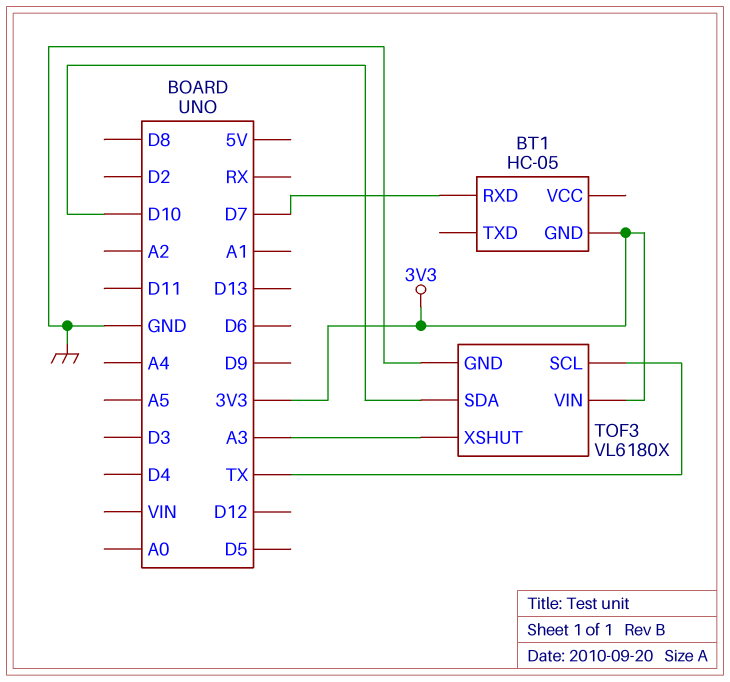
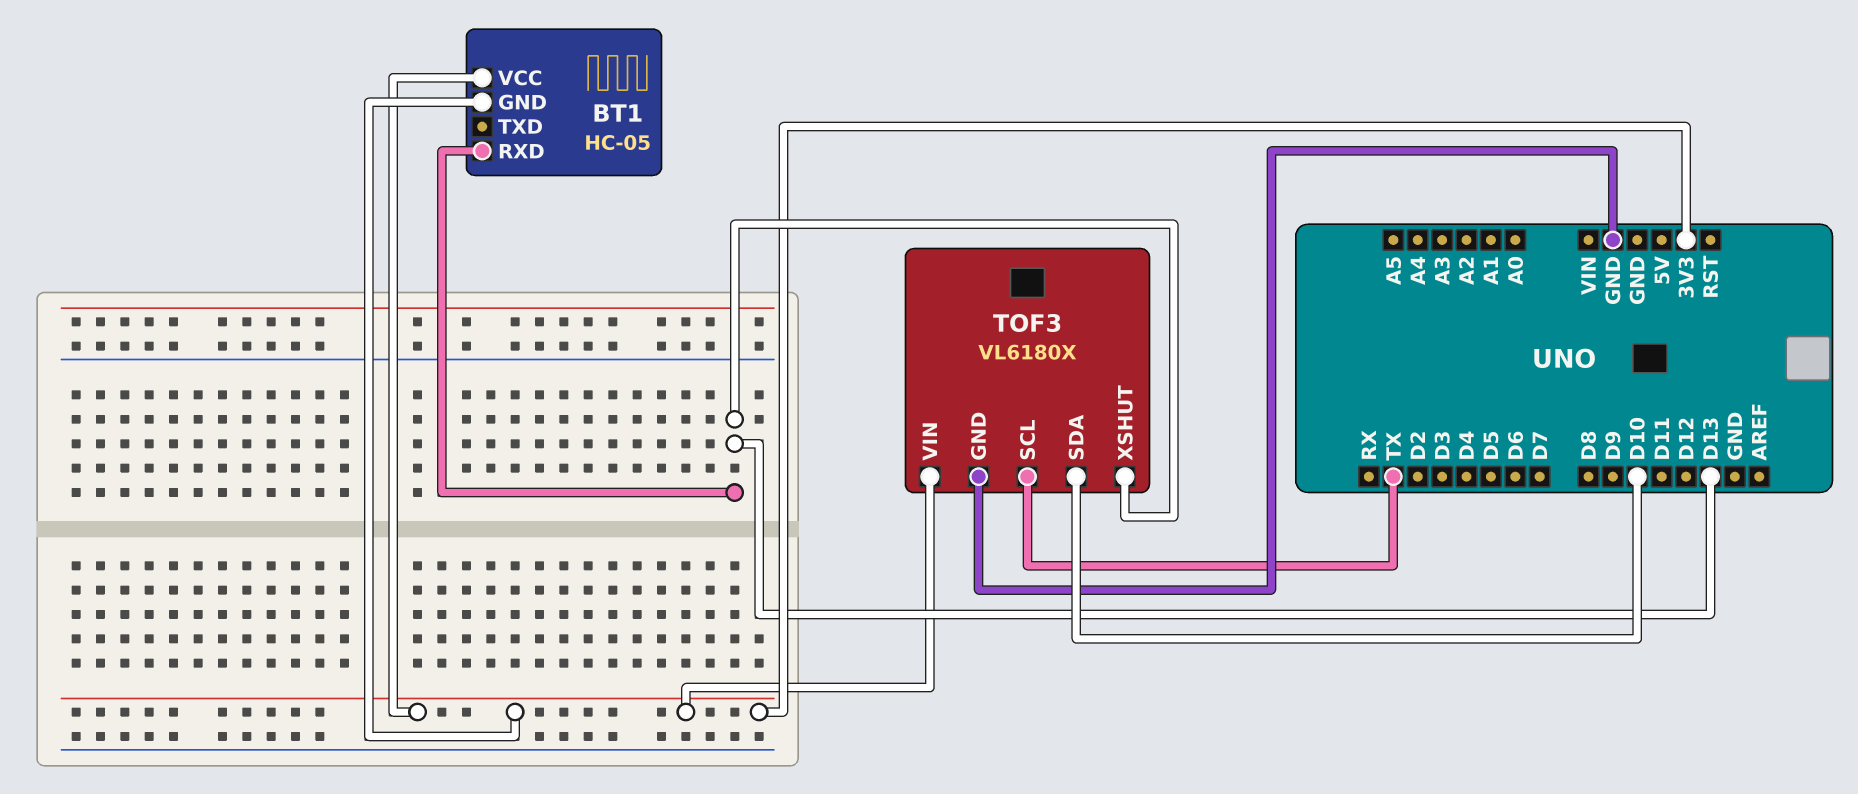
BT1 pin RXD: D7 -> D13
BT1 pin VCC: none -> 3V3
TOF3 pin XSHUT: A3 -> D13

